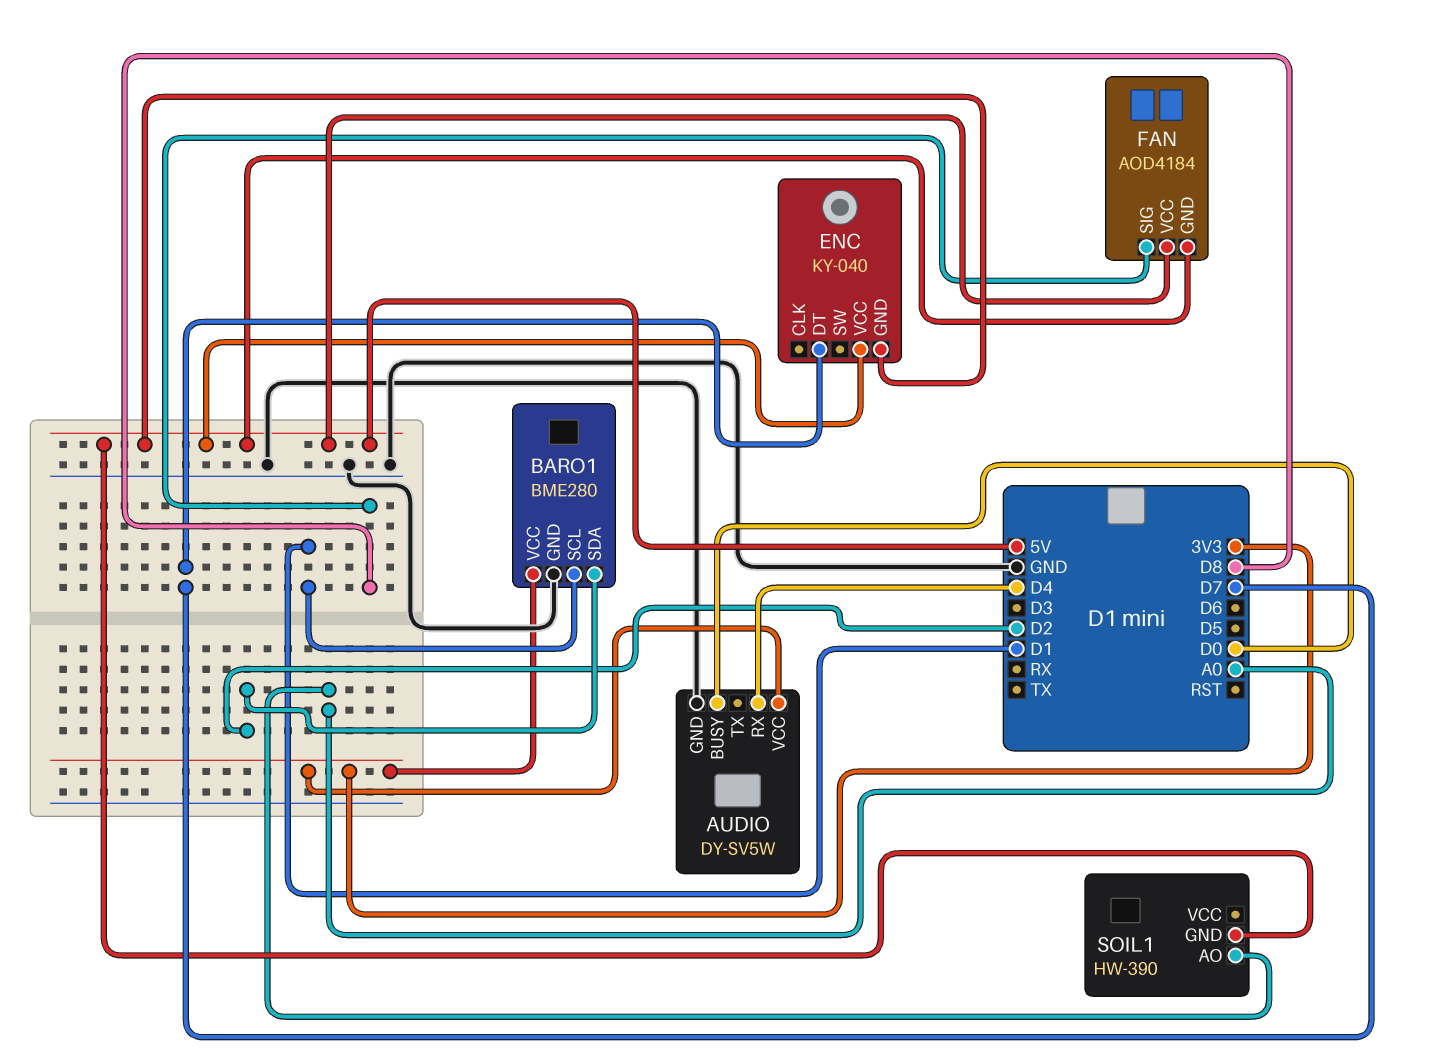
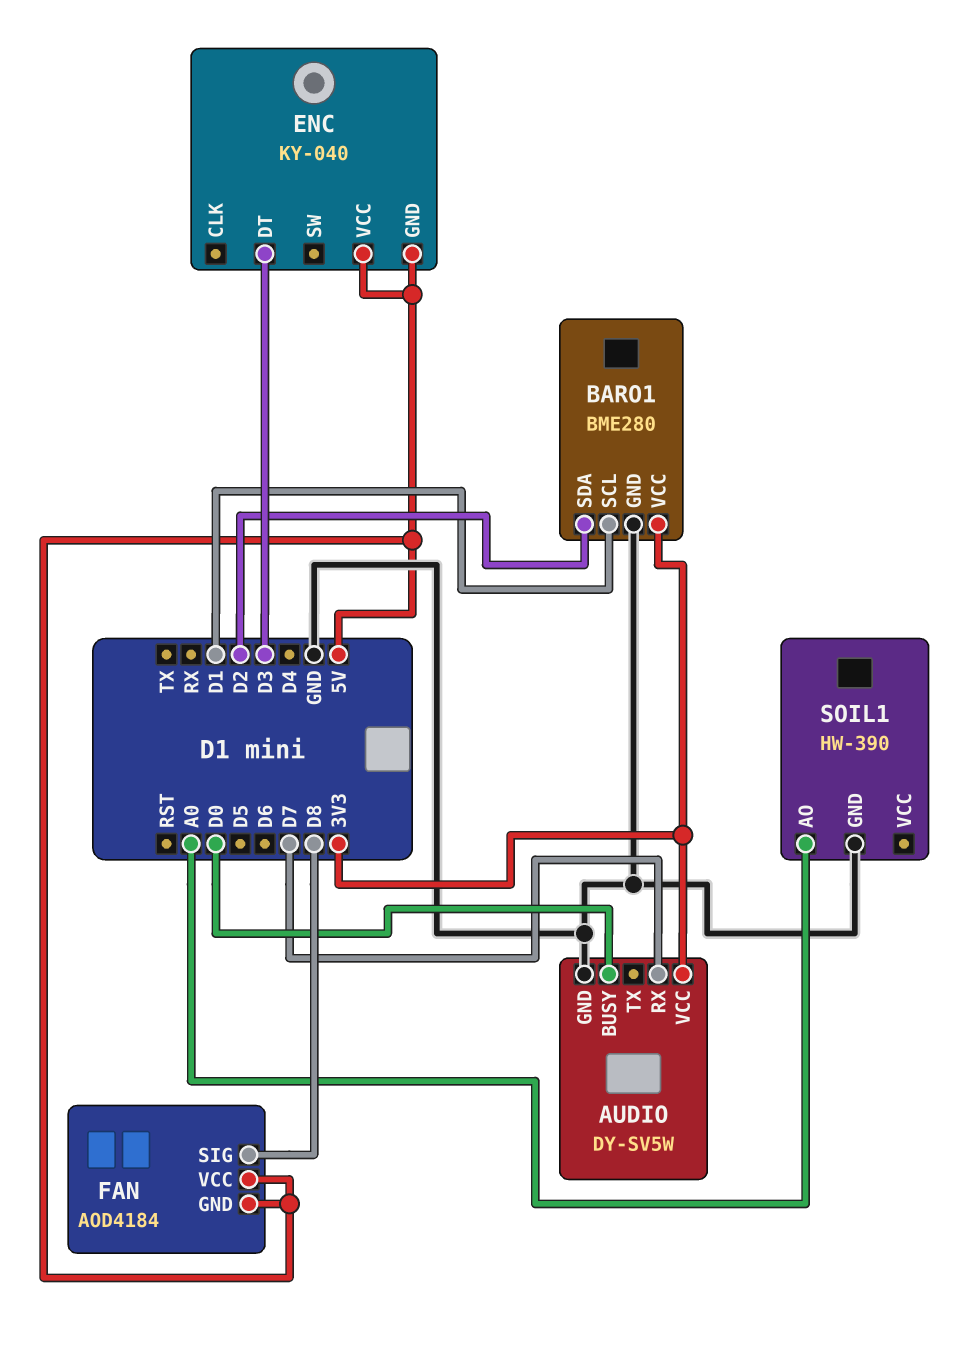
AUDIO pin RX: D4 -> D7
ENC pin DT: D7 -> D3
SOIL1 pin GND: 5V -> GND

